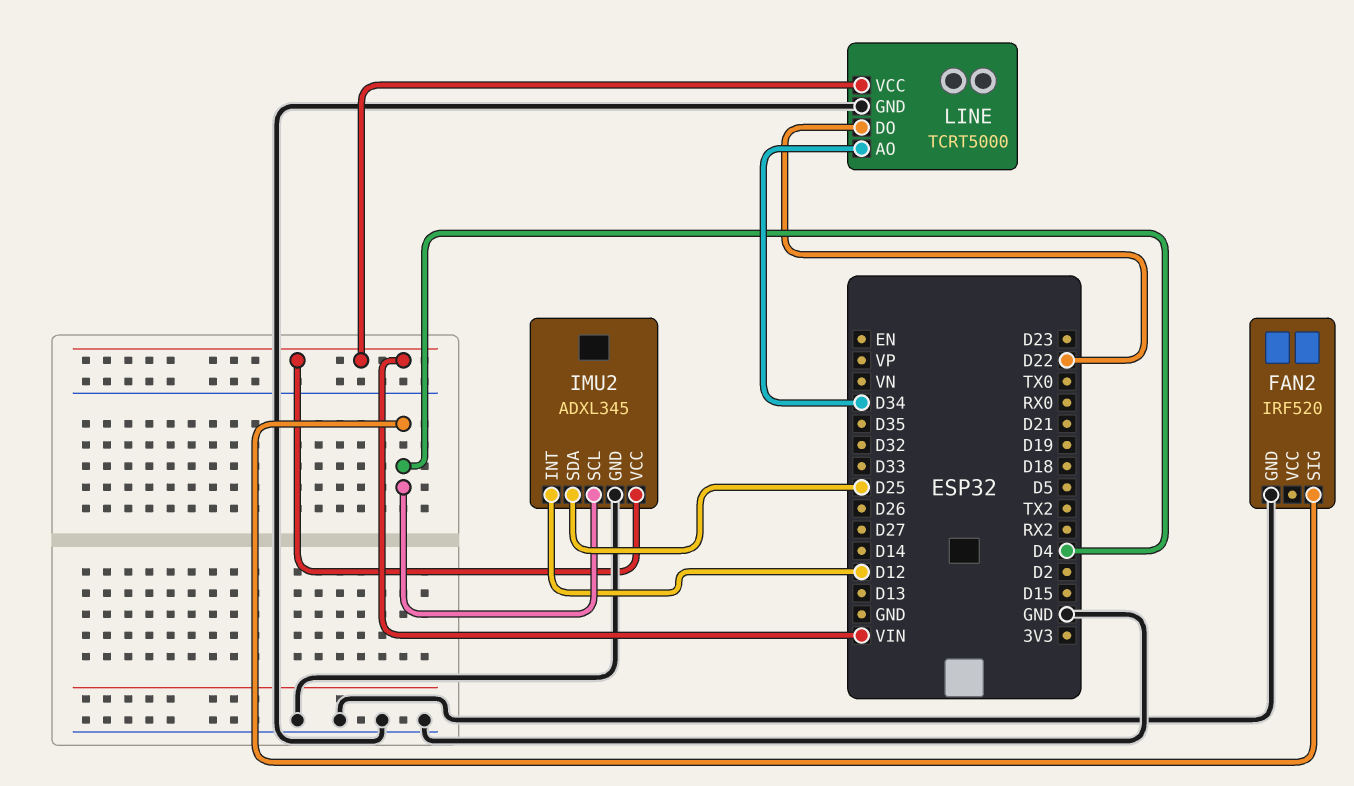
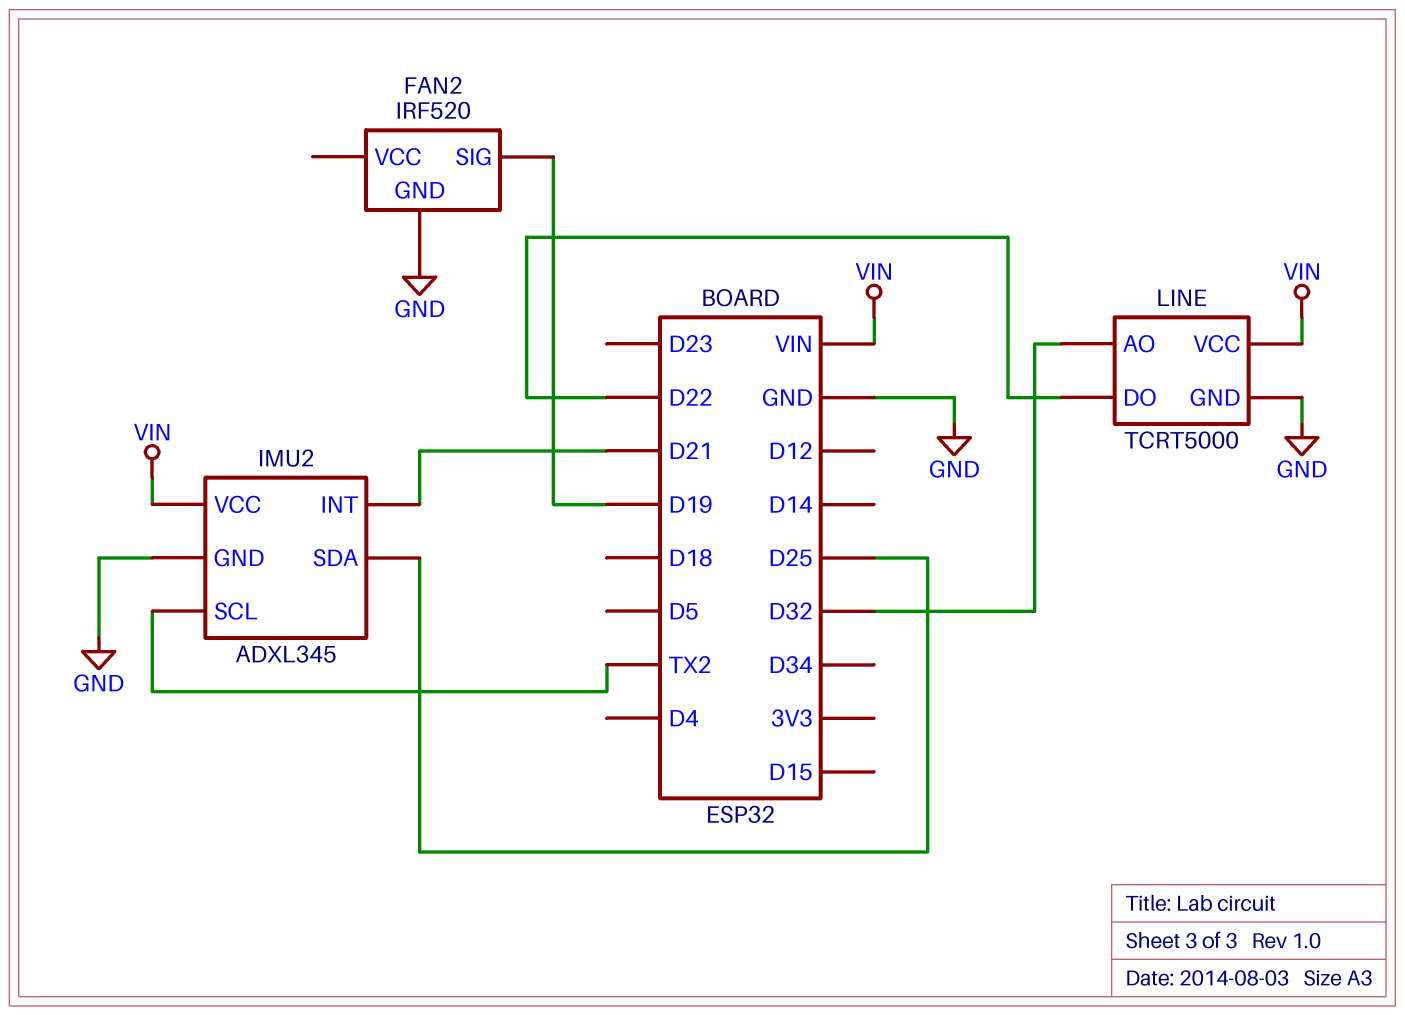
FAN2 pin SIG: D4 -> D19
IMU2 pin INT: D12 -> D21
IMU2 pin SCL: D4 -> TX2
LINE pin AO: D34 -> D32

